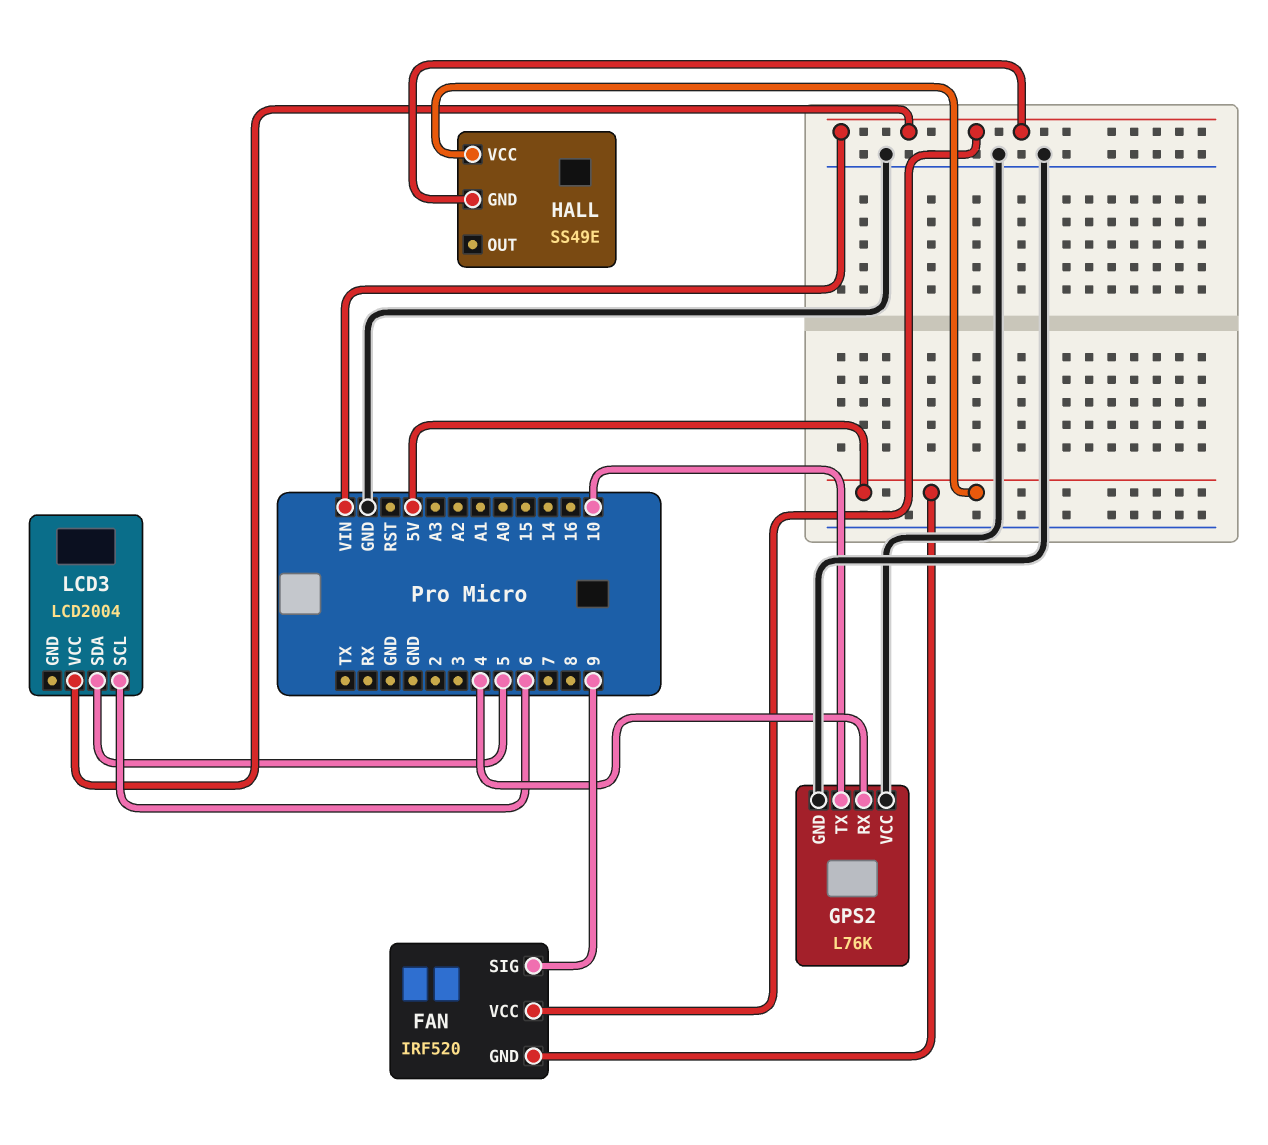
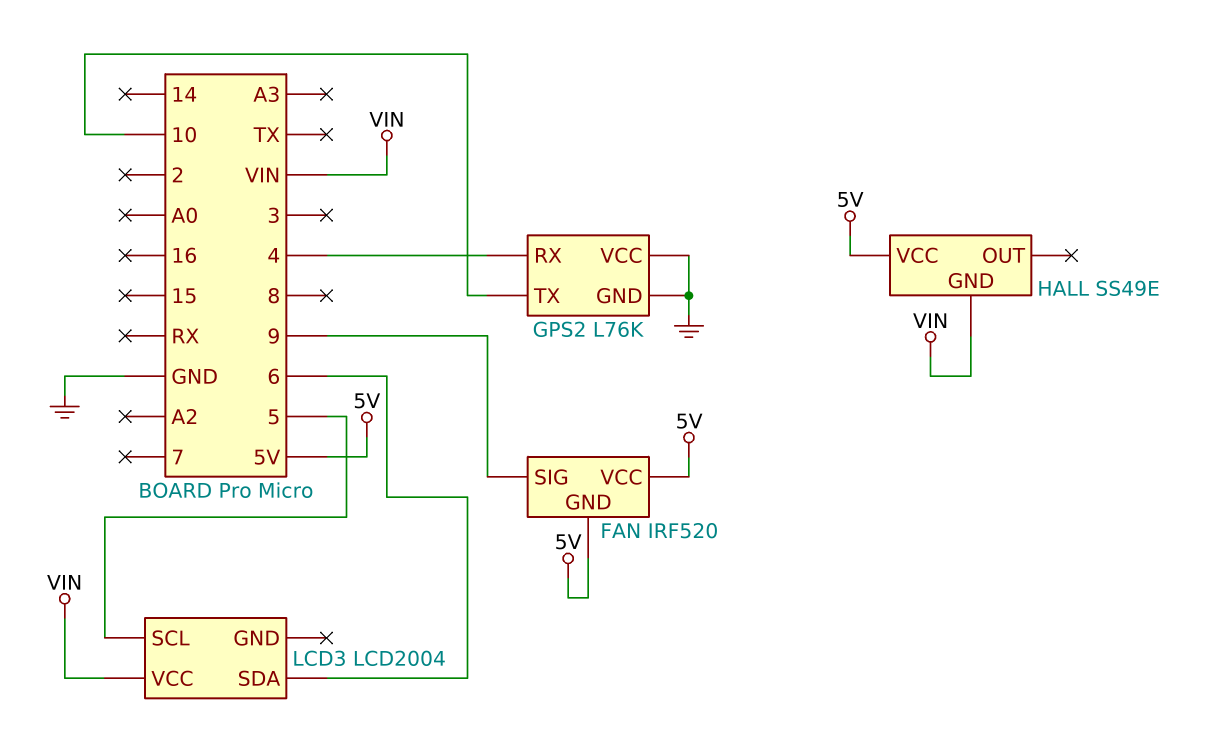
FAN pin VCC: VIN -> 5V
LCD3 pin SCL: 6 -> 5
LCD3 pin SDA: 5 -> 6

